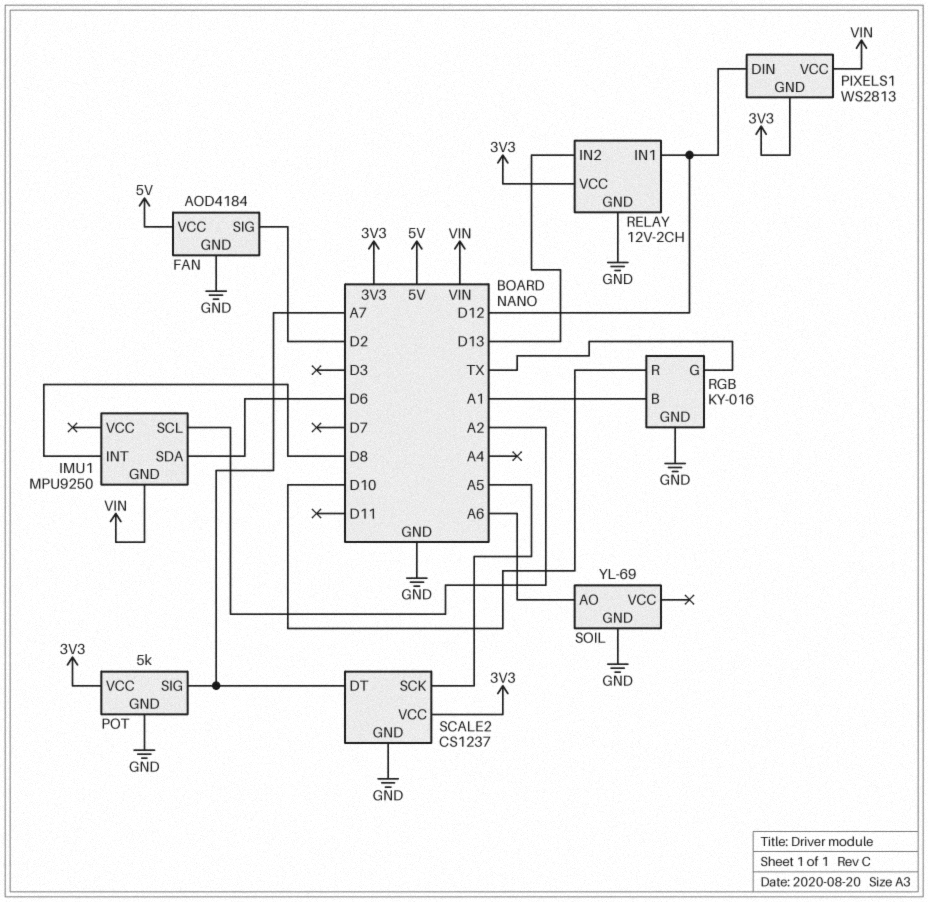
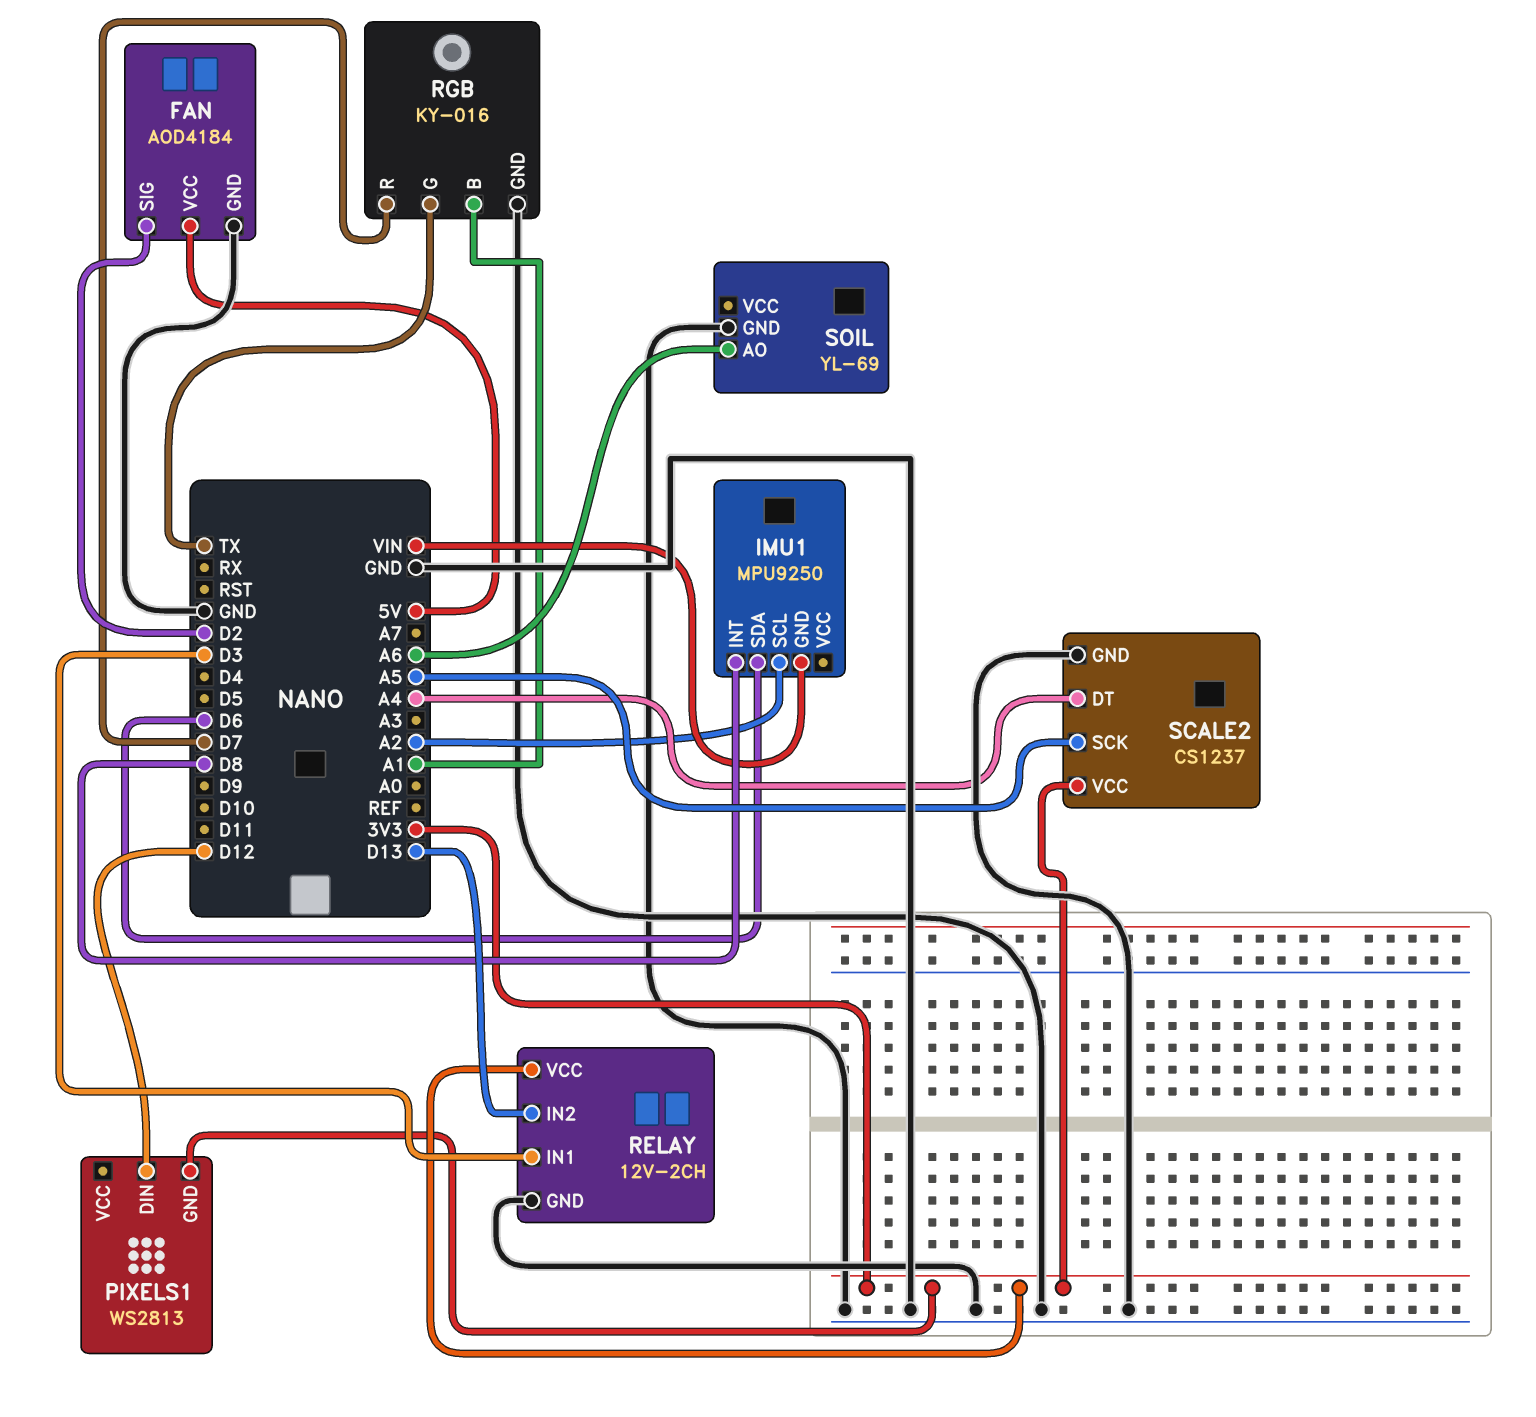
PIXELS1 pin VCC: VIN -> none
POT: 5k -> none
POT pin GND: GND -> none
POT pin SIG: A7 -> none
POT pin VCC: 3V3 -> none
RELAY pin IN1: D12 -> D3
RGB pin R: D10 -> D7
SCALE2 pin DT: A7 -> A4

